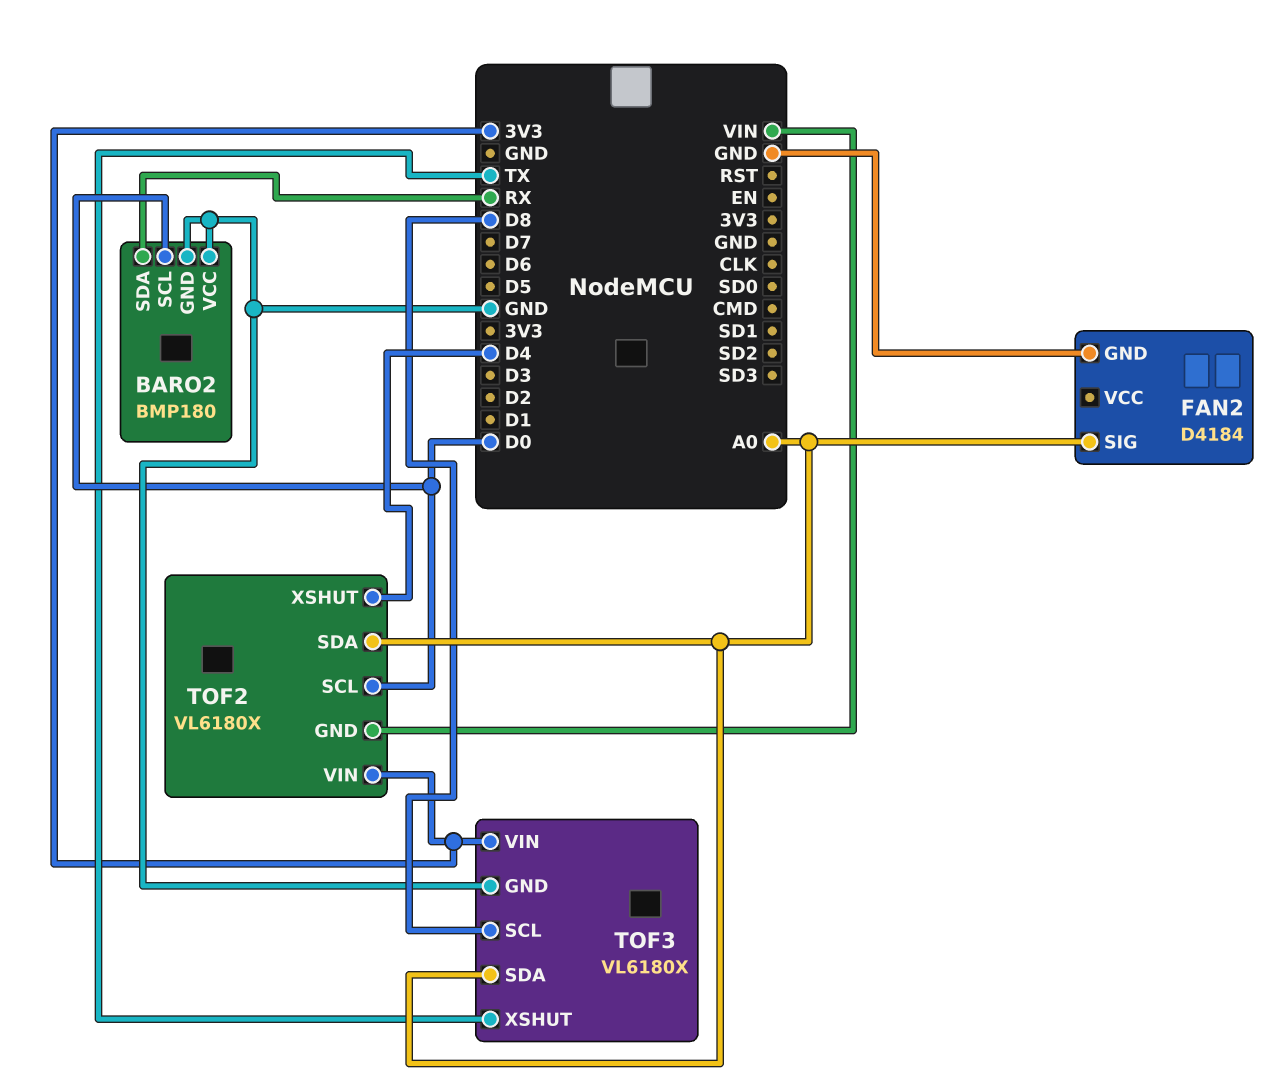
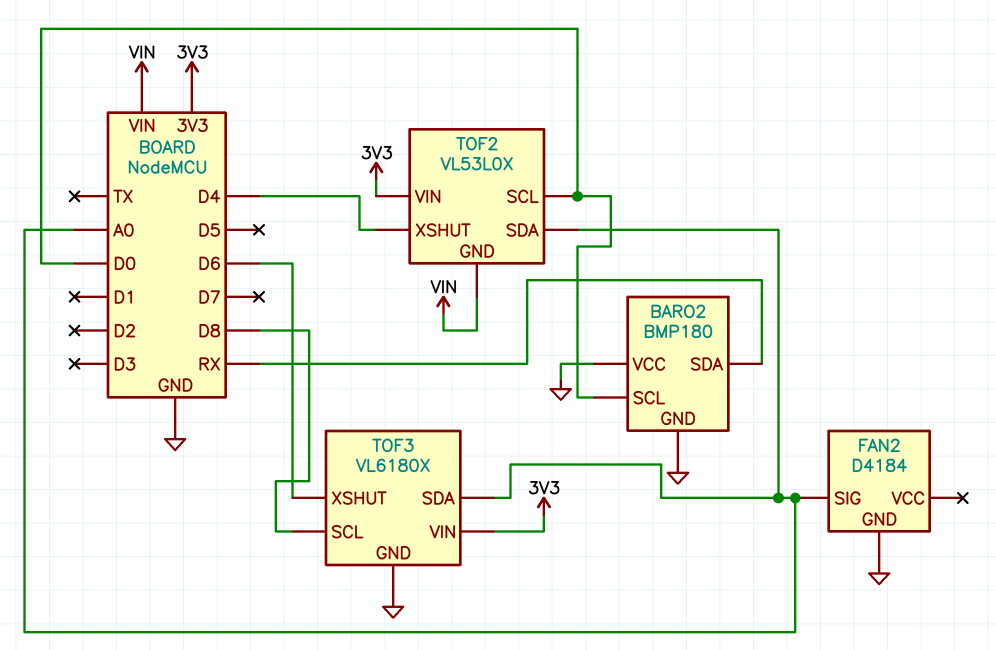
TOF2: VL6180X -> VL53L0X
TOF3 pin XSHUT: TX -> D6

